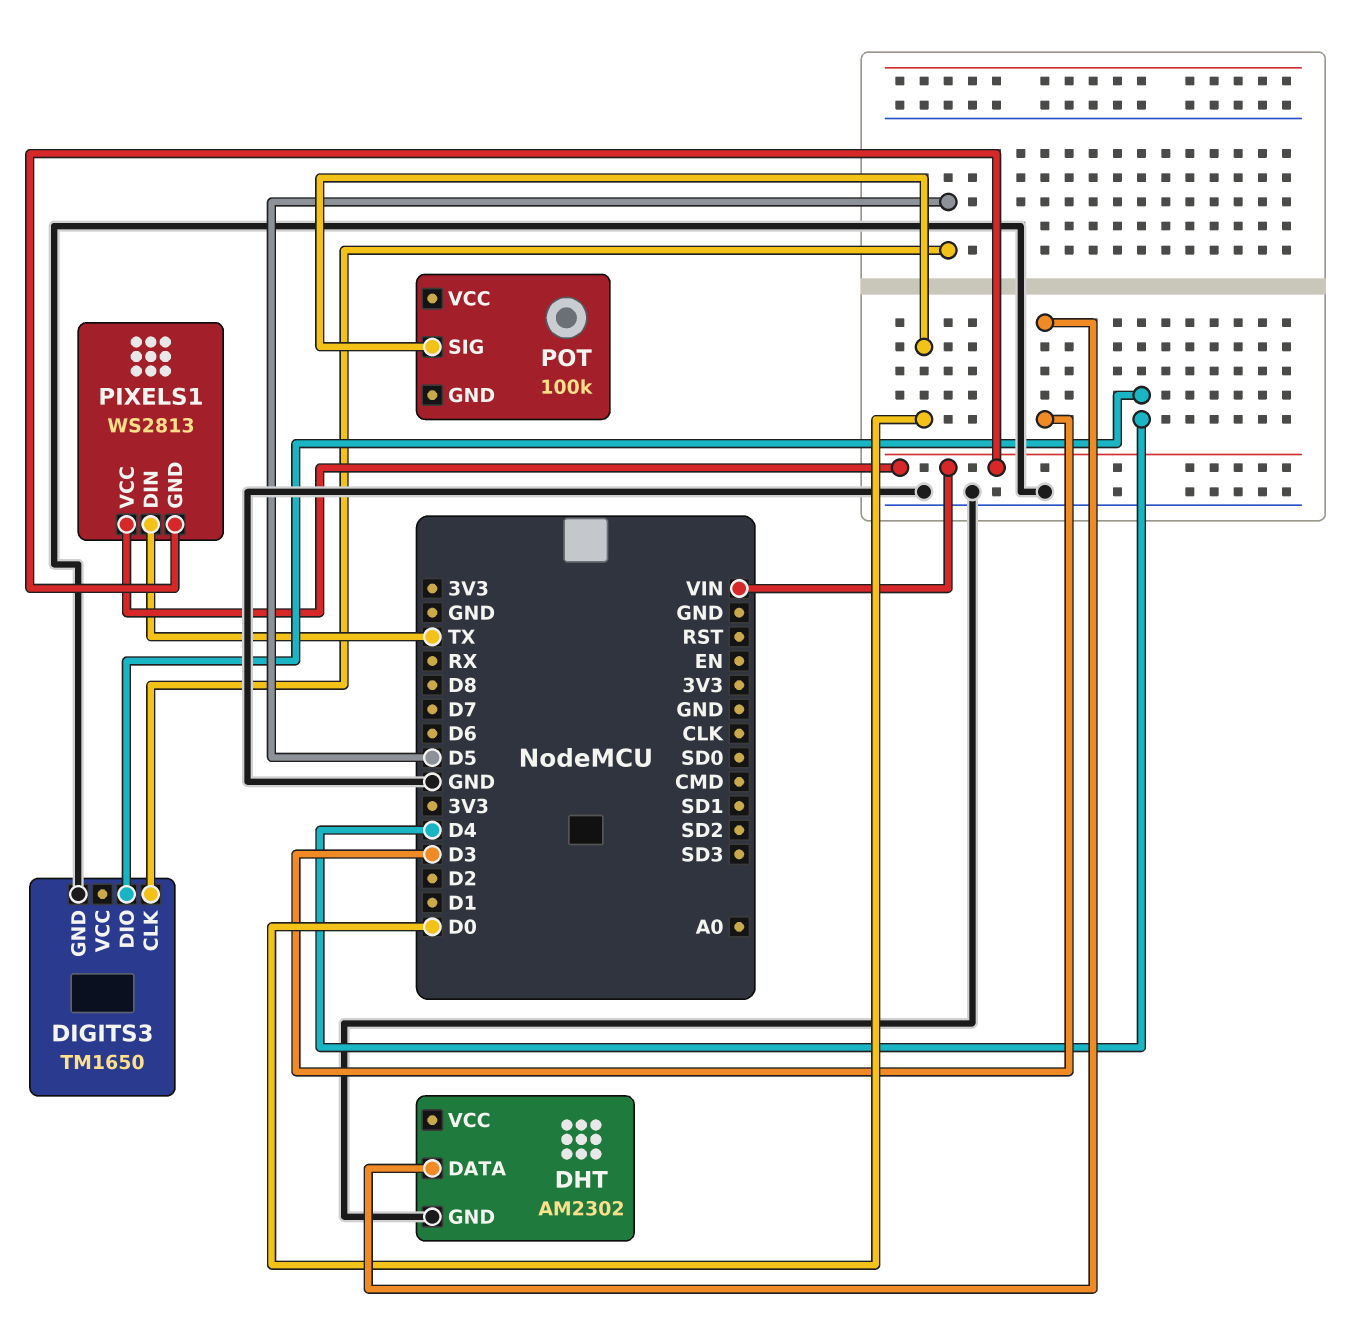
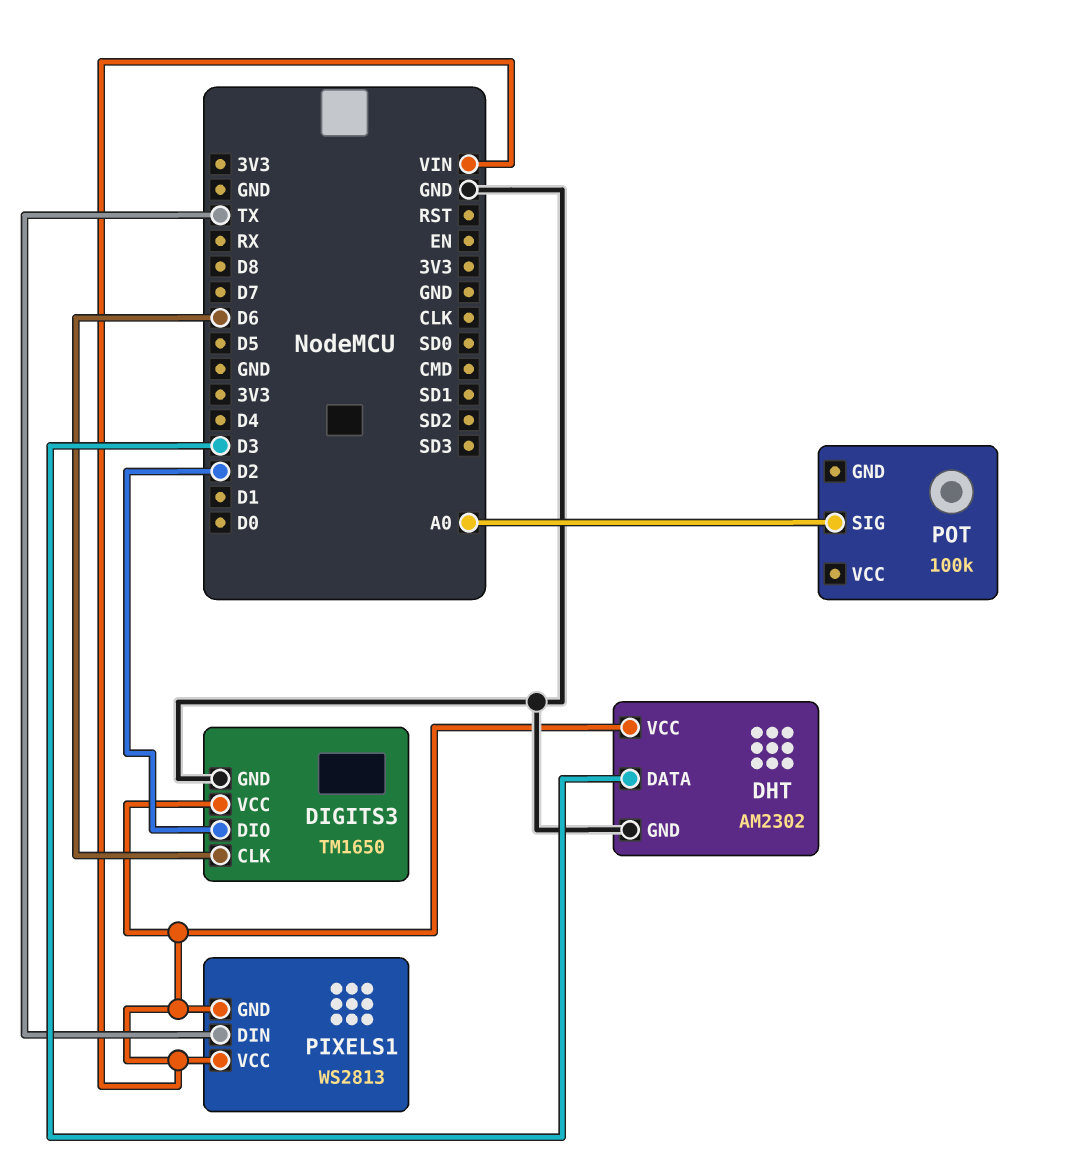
DHT pin VCC: none -> VIN
DIGITS3 pin CLK: D5 -> D6
DIGITS3 pin DIO: D4 -> D2
DIGITS3 pin VCC: none -> VIN
POT pin SIG: D0 -> A0

